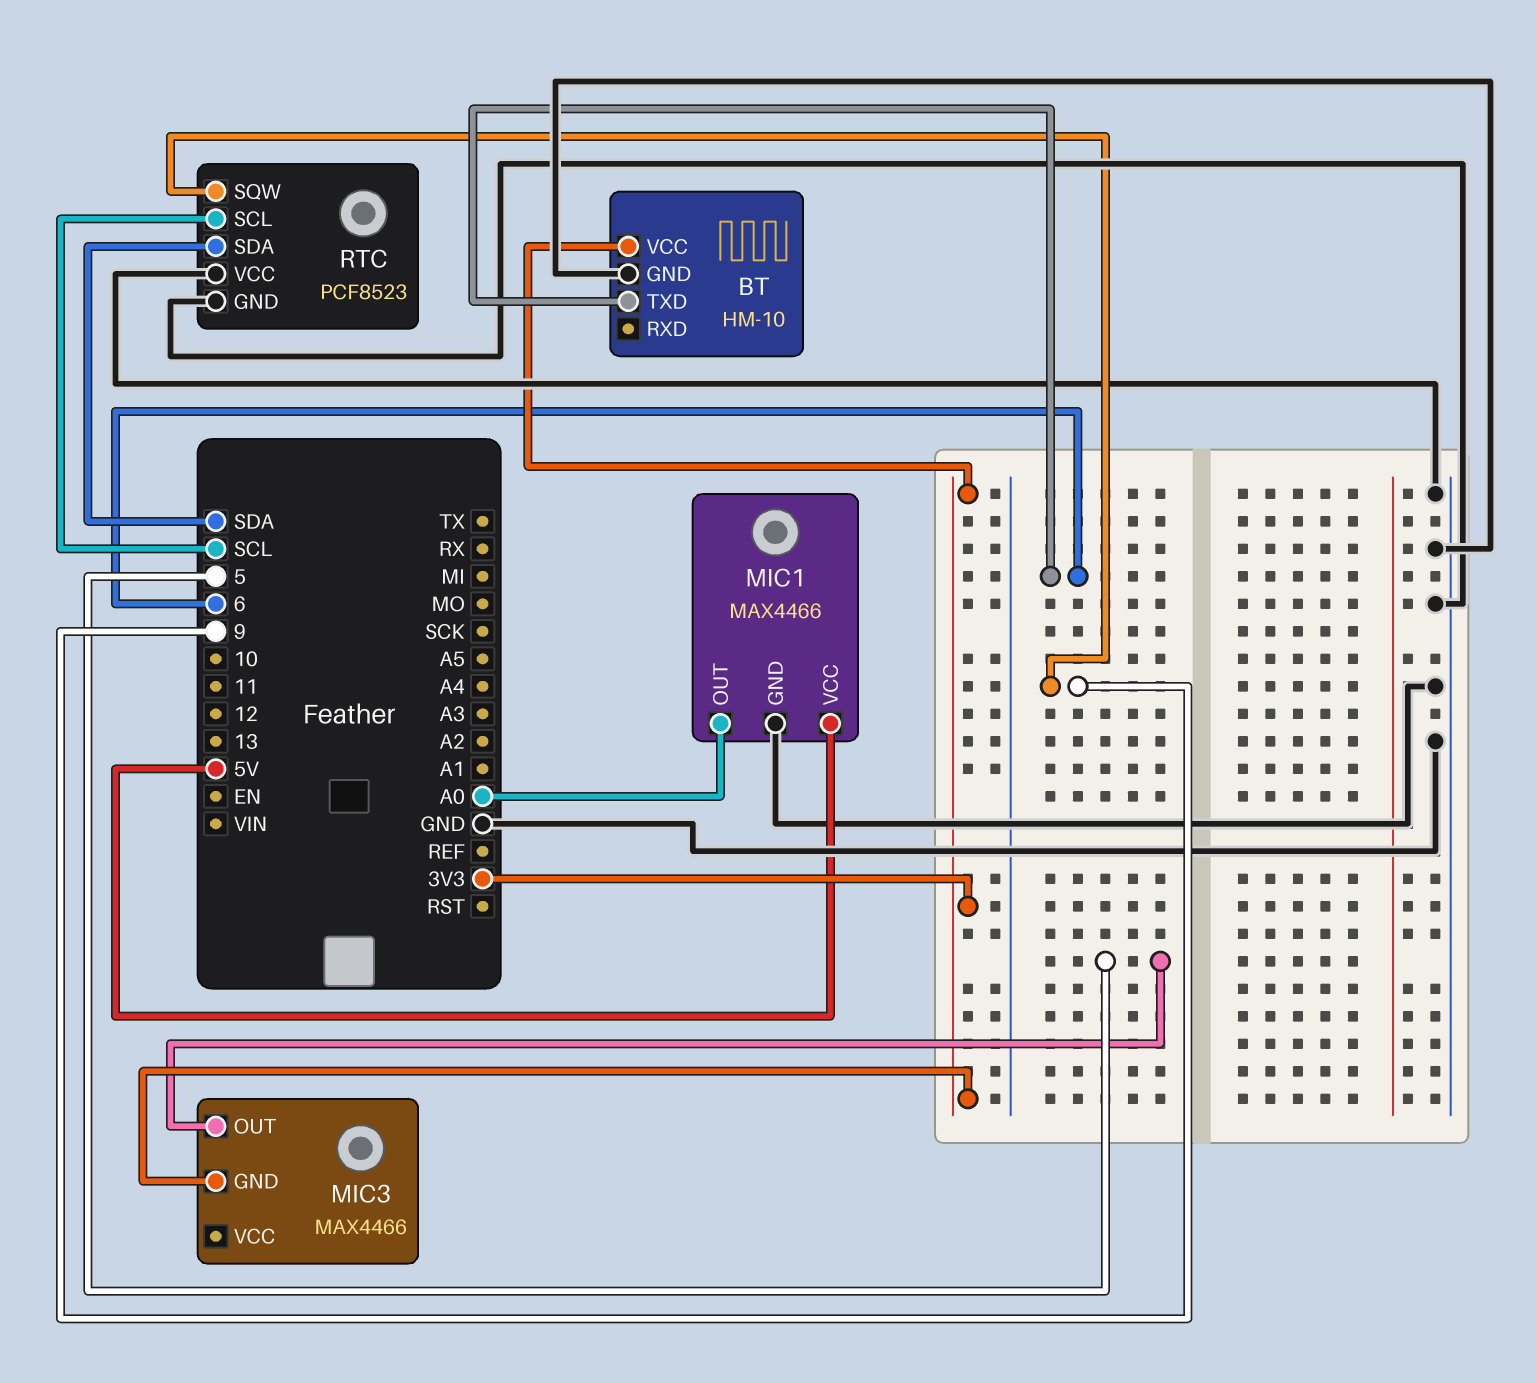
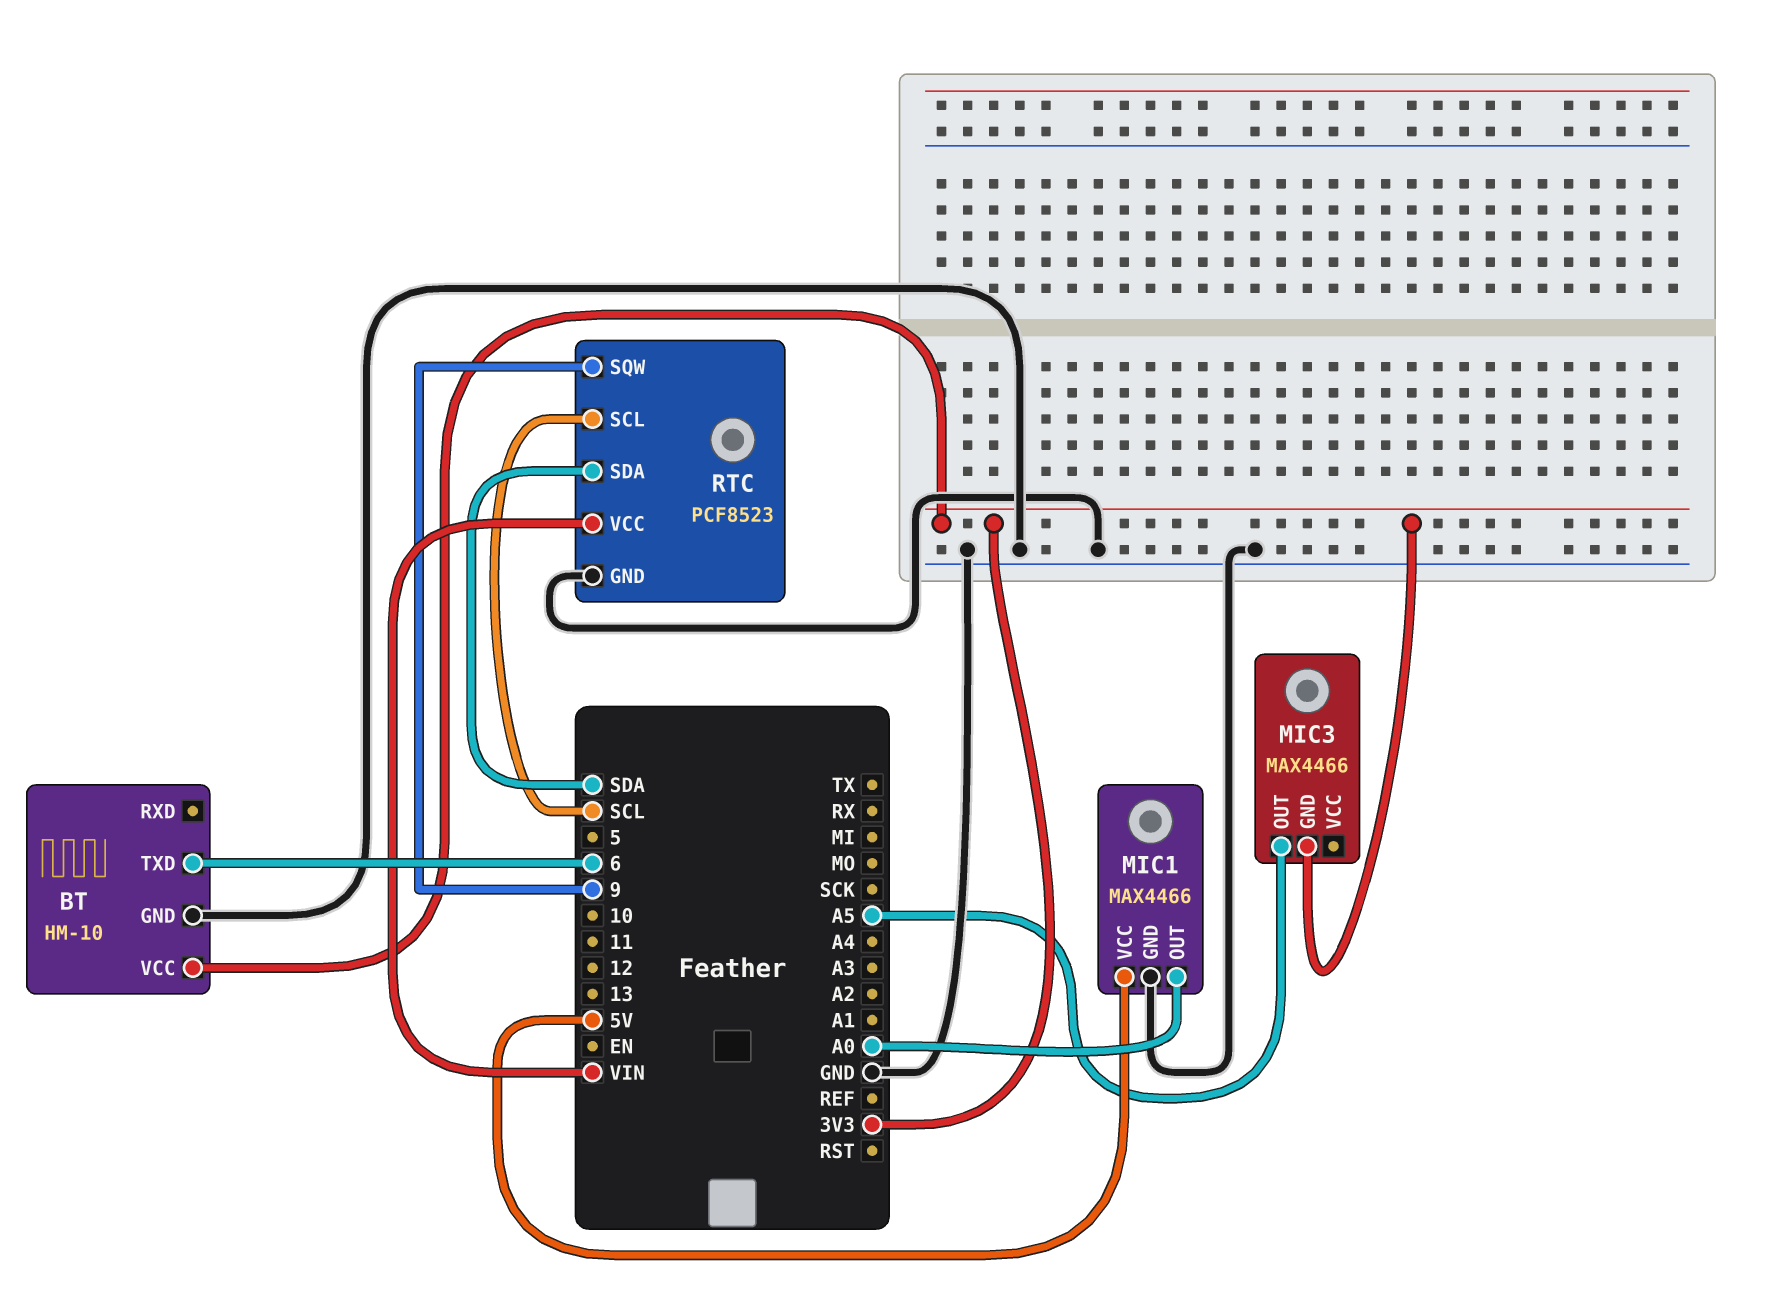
MIC3 pin OUT: 5 -> A5
RTC pin VCC: GND -> VIN

